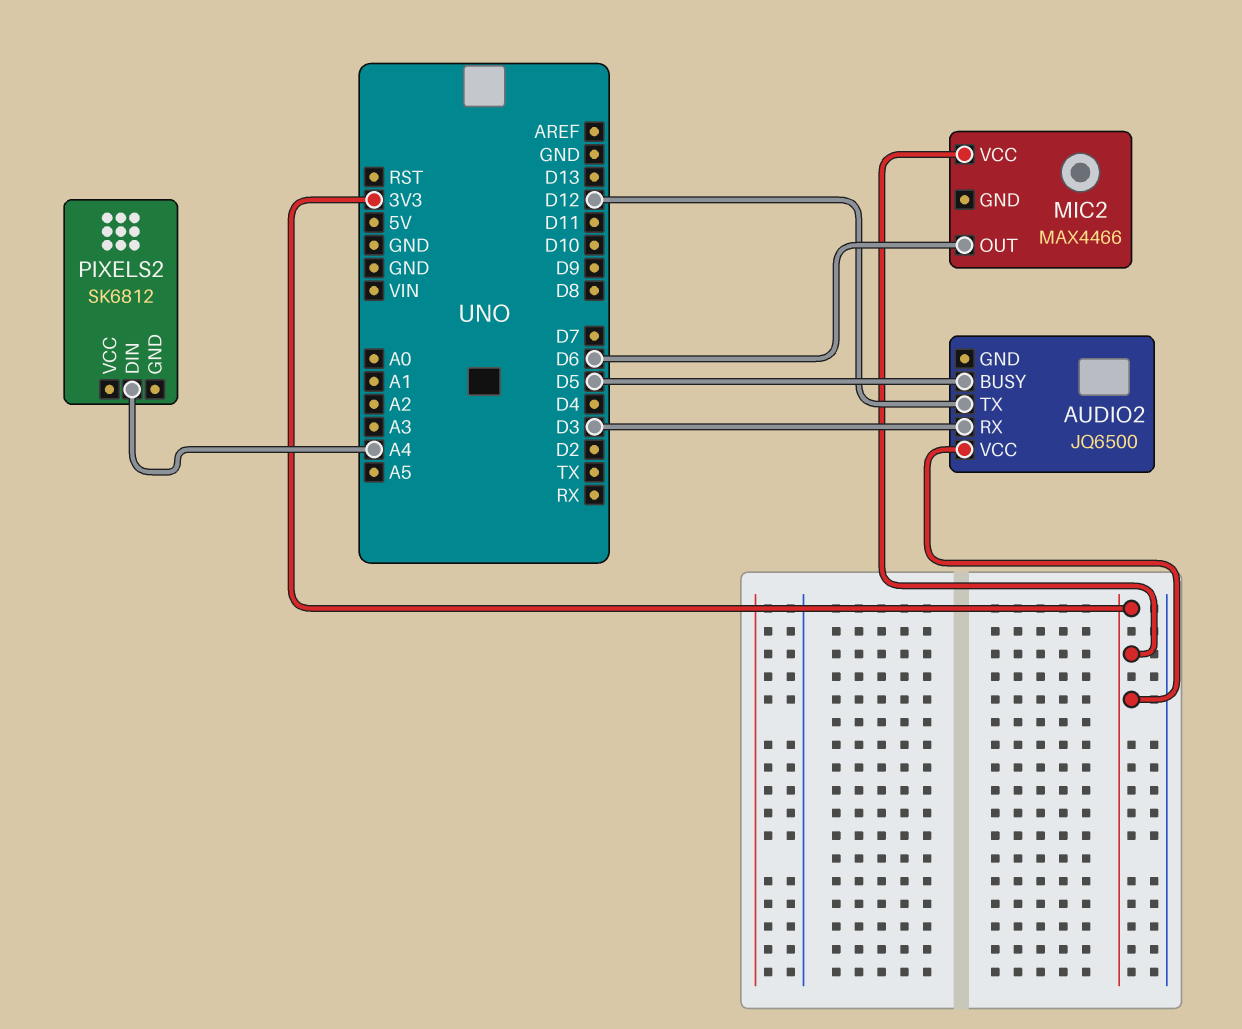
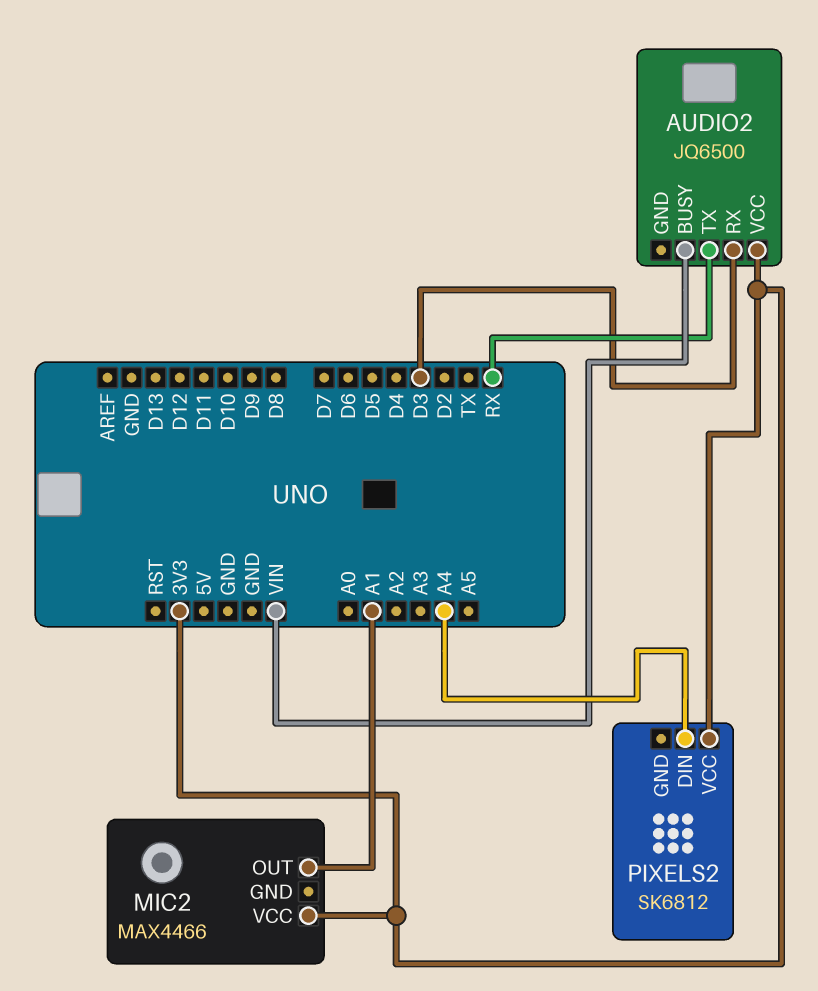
AUDIO2 pin BUSY: D5 -> VIN
AUDIO2 pin TX: D12 -> RX
MIC2 pin OUT: D6 -> A1
PIXELS2 pin VCC: none -> 3V3

